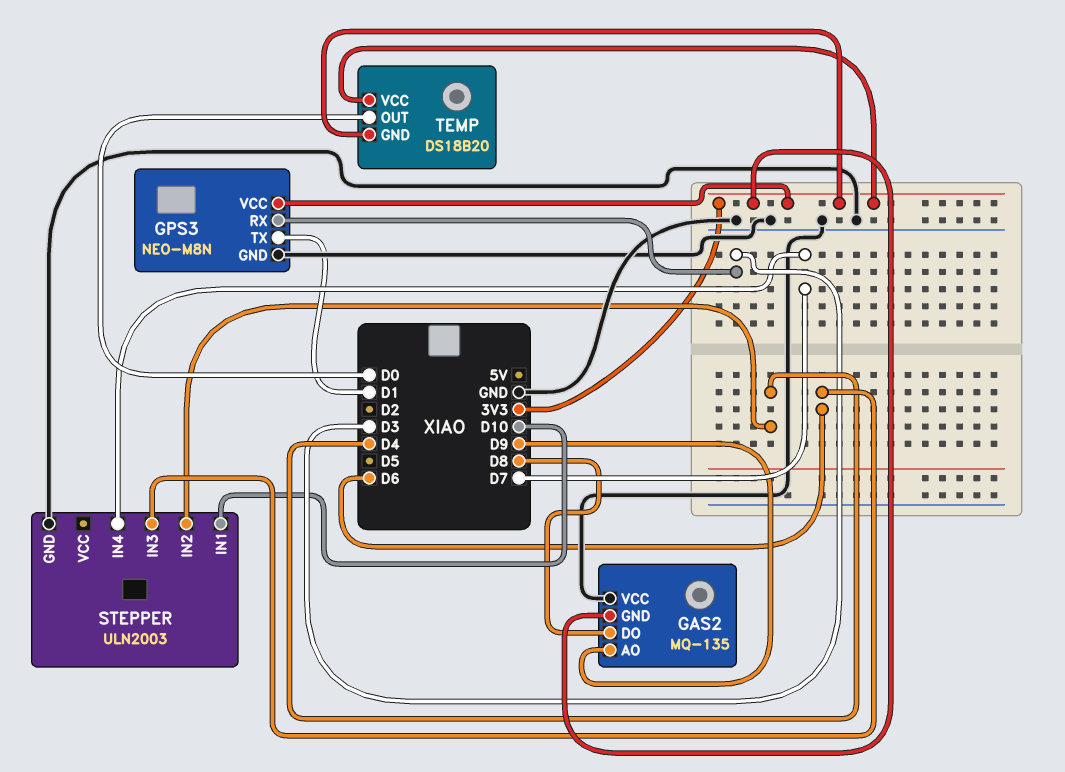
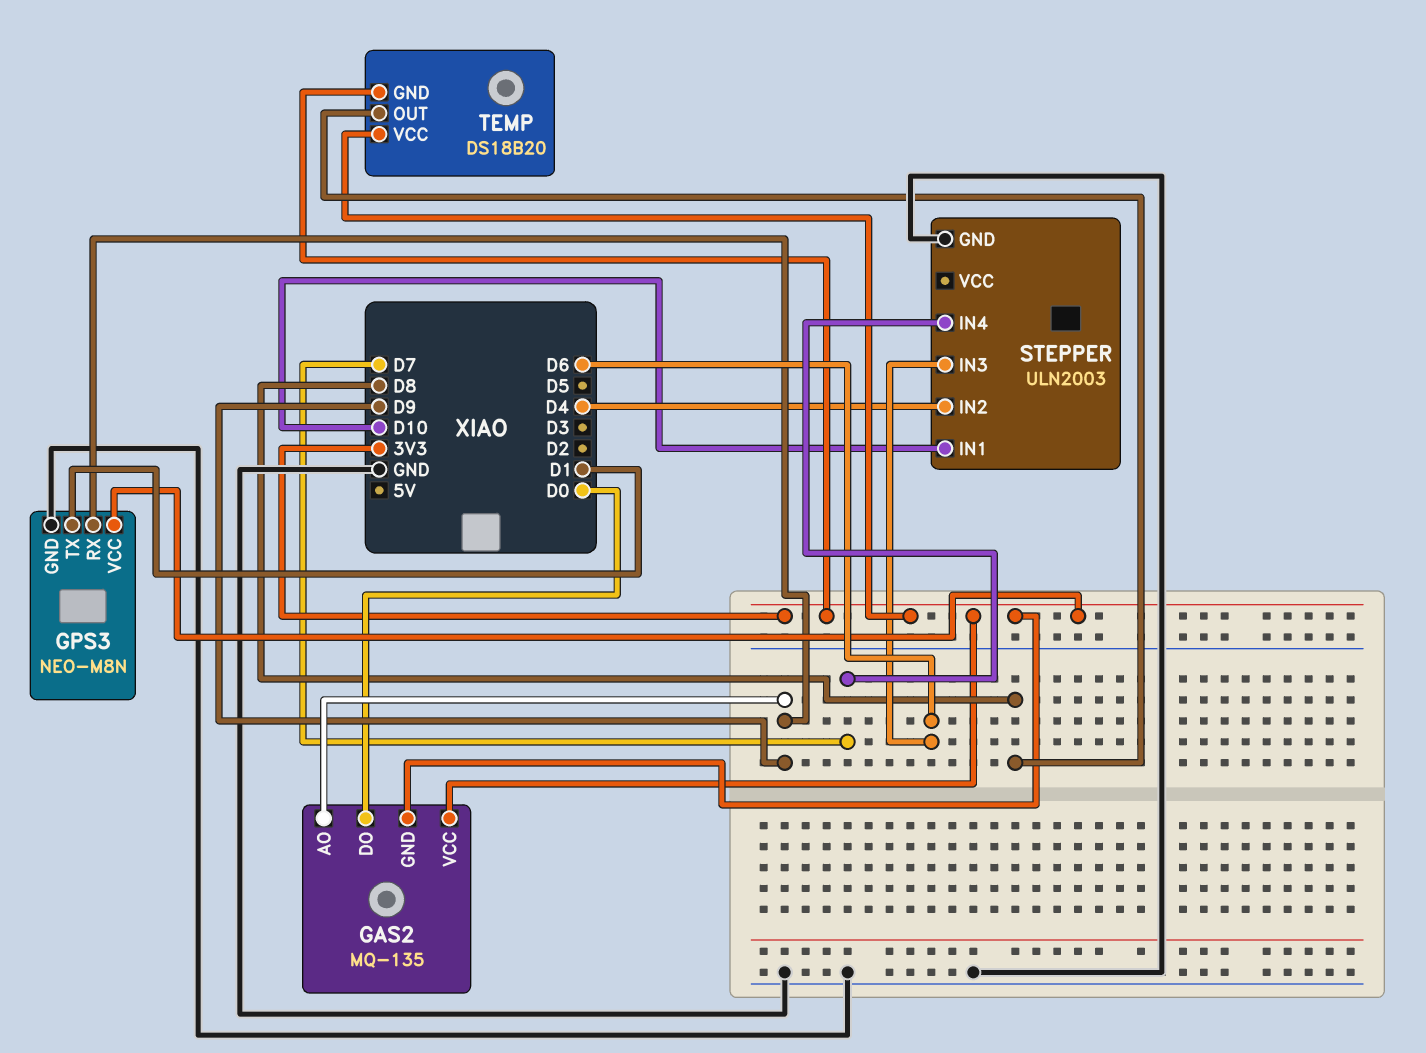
GAS2 pin DO: D8 -> D0
GAS2 pin VCC: GND -> 3V3
GPS3 pin RX: D3 -> D9
TEMP pin OUT: D0 -> D8

